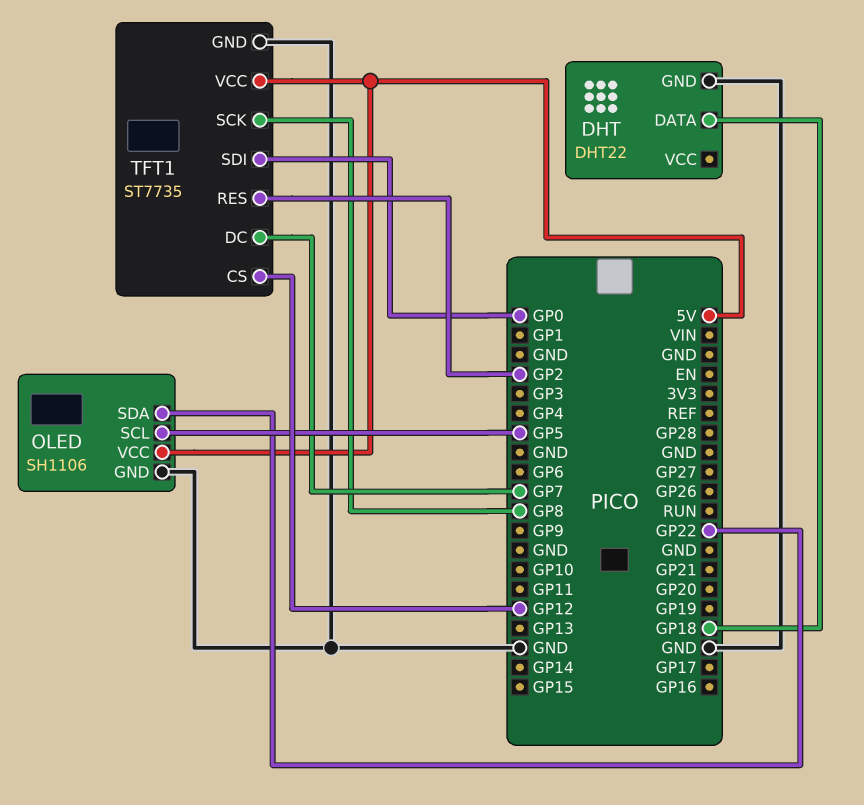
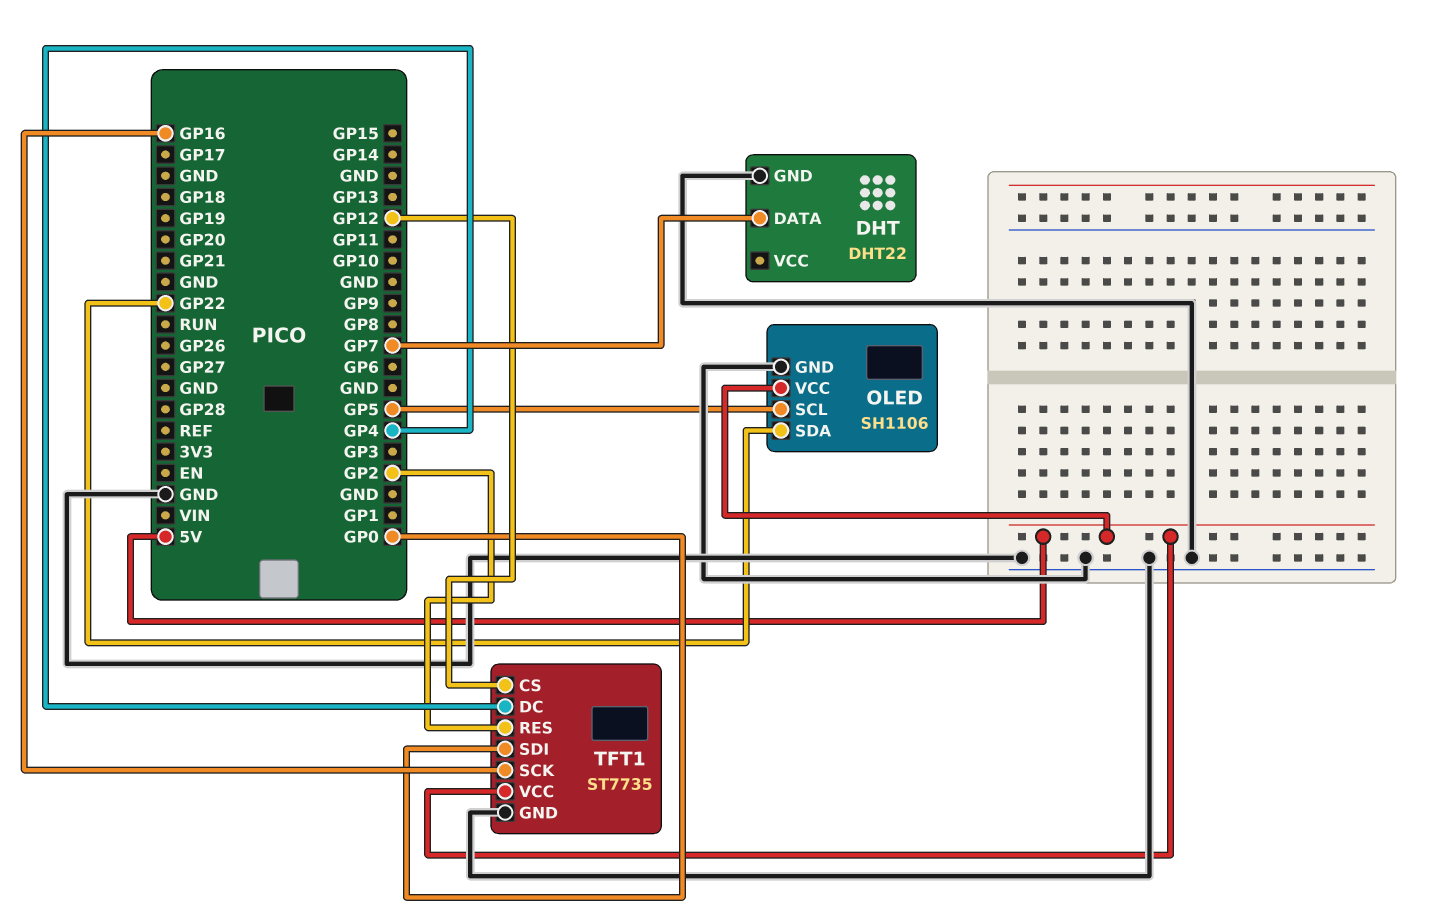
DHT pin DATA: GP18 -> GP7
TFT1 pin DC: GP7 -> GP4
TFT1 pin SCK: GP8 -> GP16

